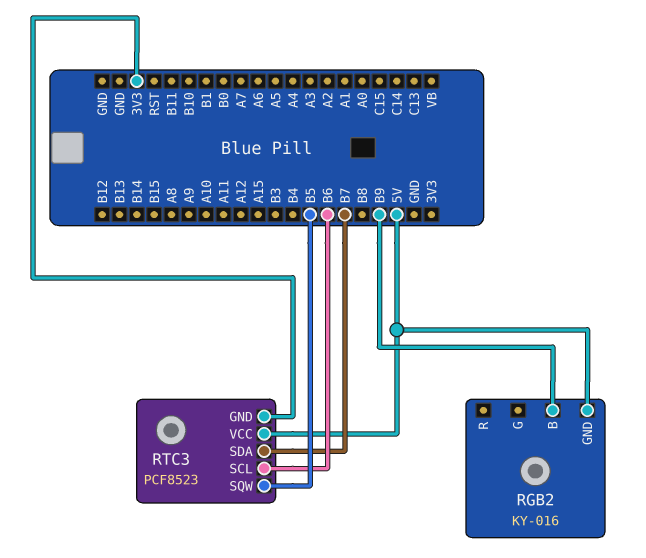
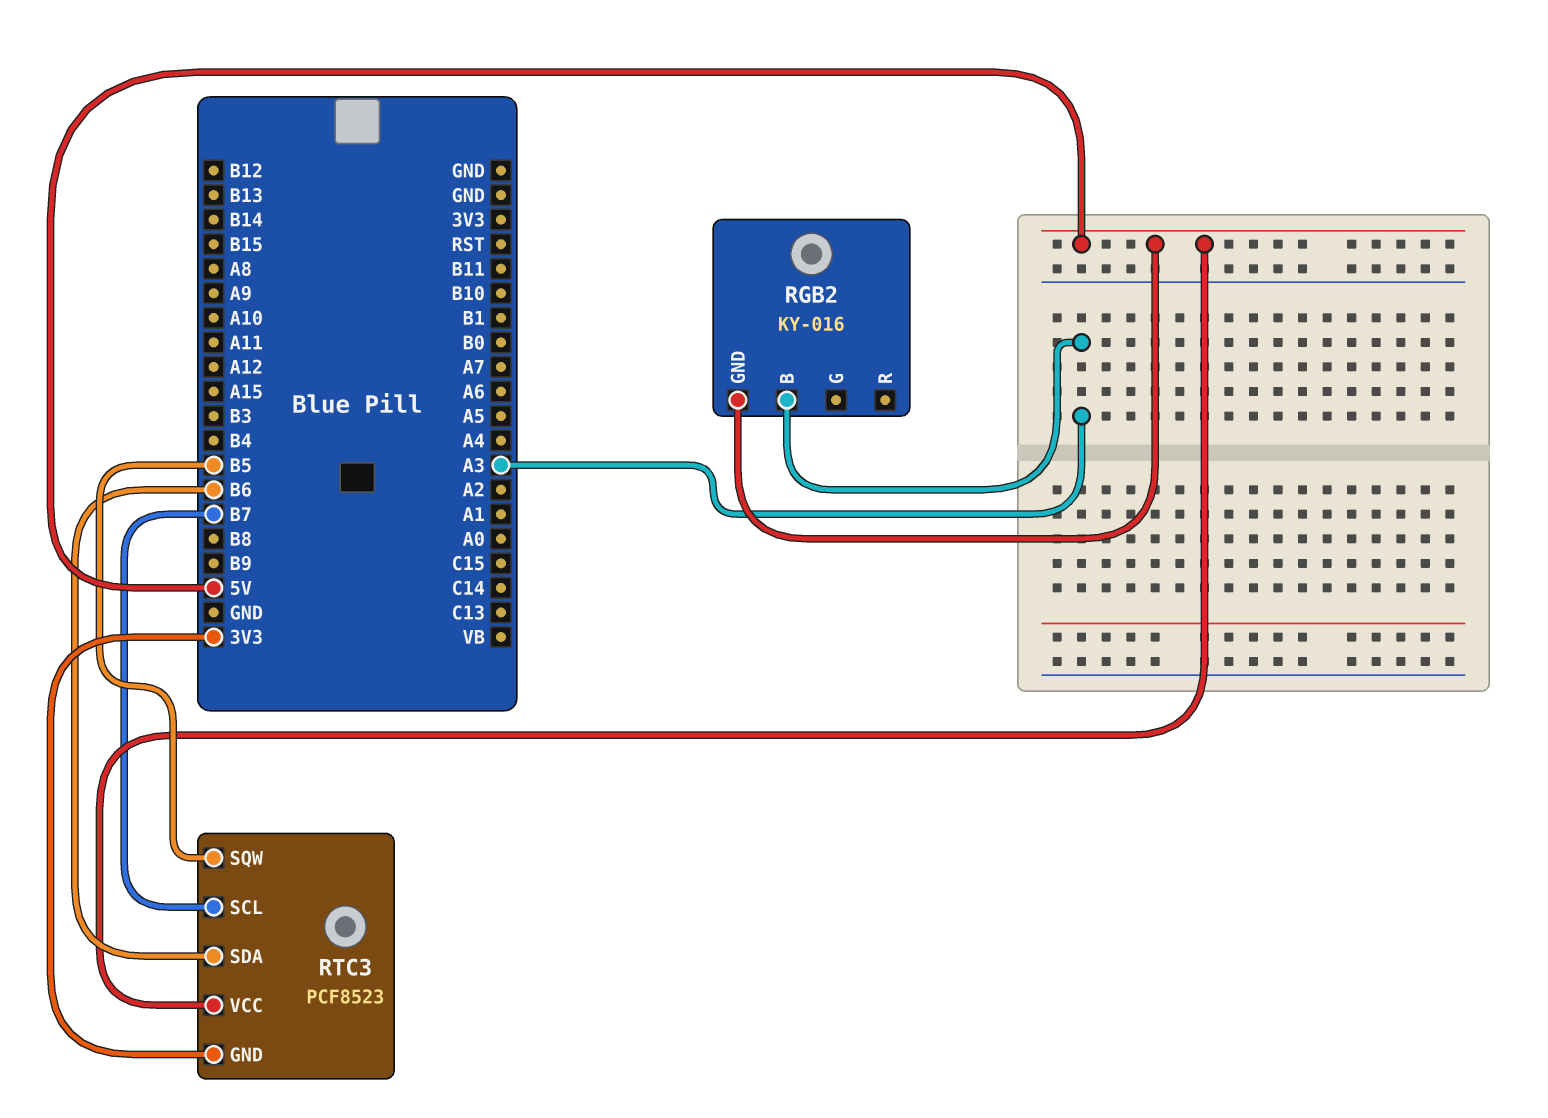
RGB2 pin B: B9 -> A3
RTC3 pin SCL: B6 -> B7
RTC3 pin SDA: B7 -> B6

